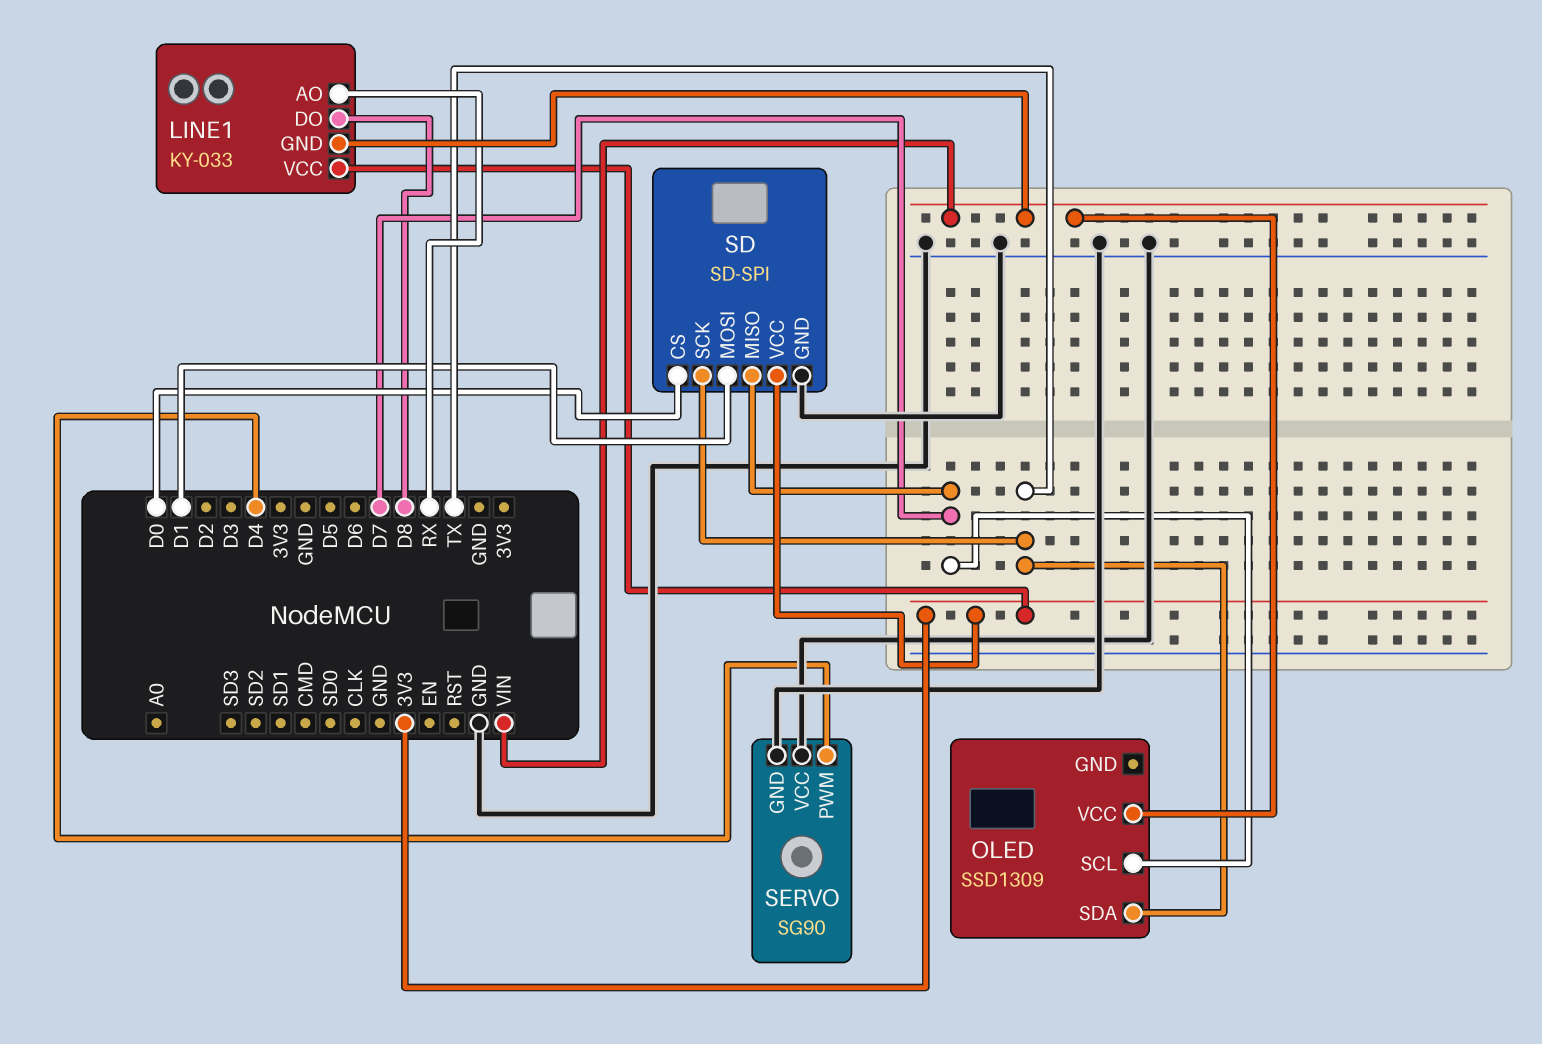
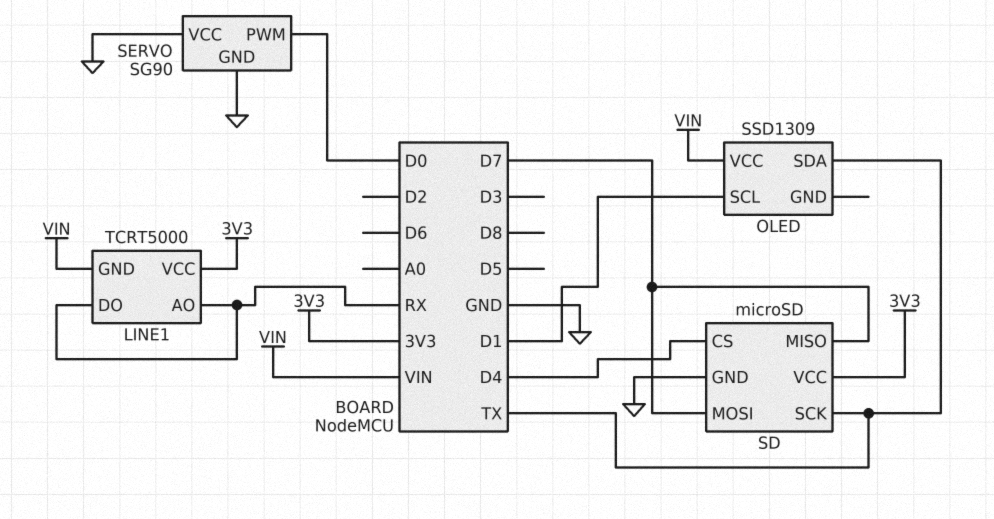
LINE1: KY-033 -> TCRT5000
LINE1 pin DO: D8 -> RX
OLED pin SCL: D7 -> D1
SD: SD-SPI -> microSD
SD pin CS: D0 -> D4
SD pin MOSI: D1 -> D7
SERVO pin PWM: D4 -> D0

